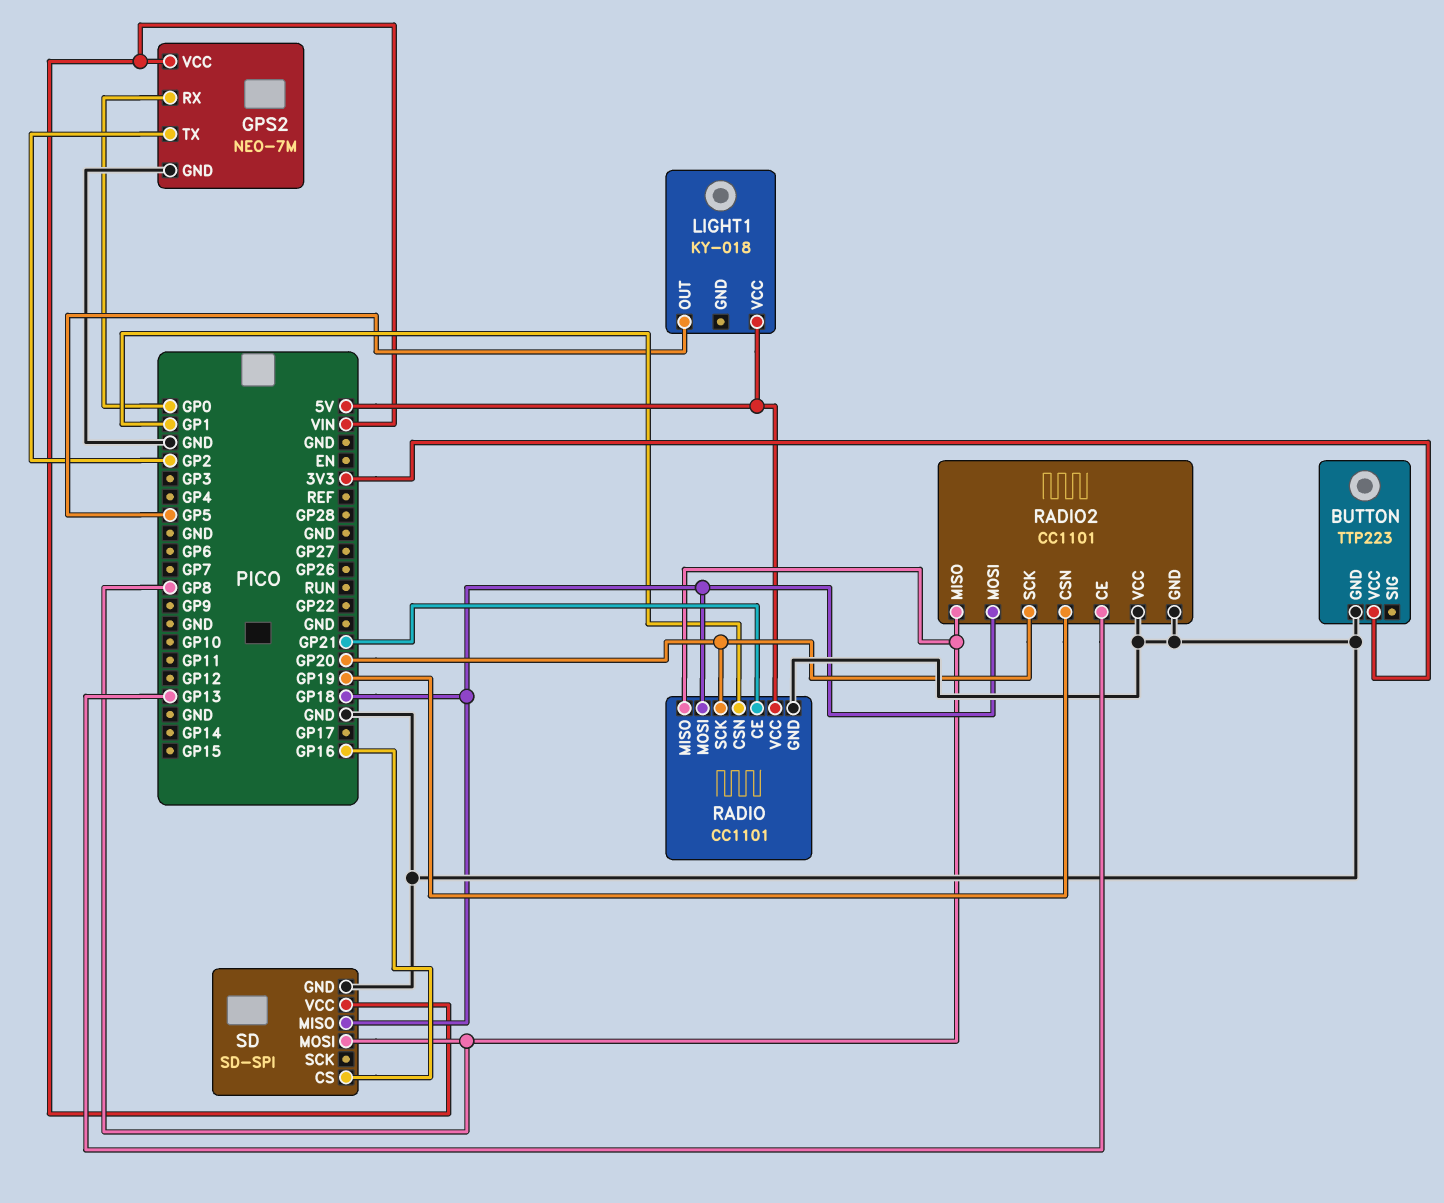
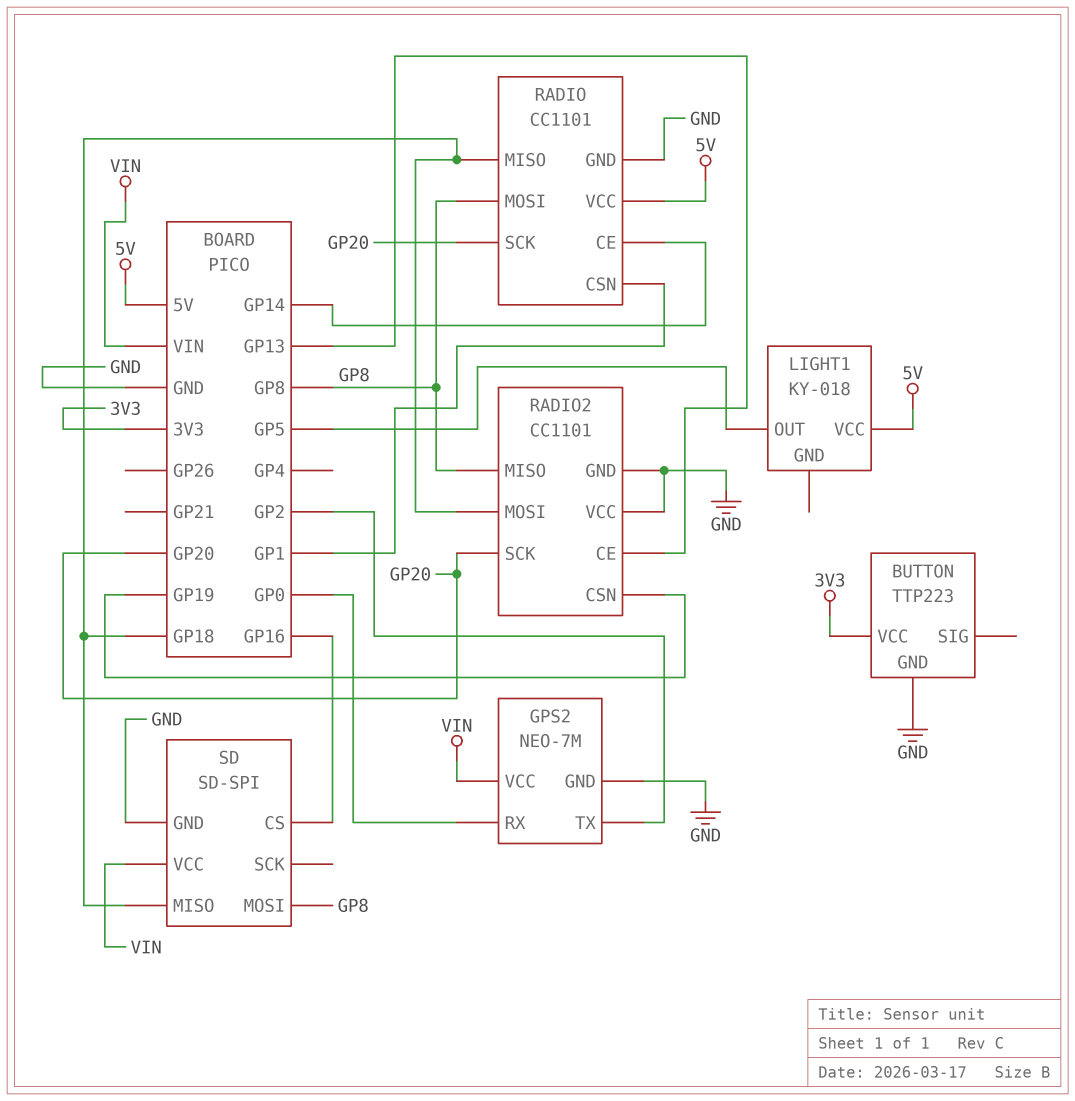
RADIO pin CE: GP21 -> GP14
RADIO pin MISO: GP8 -> GP18
RADIO pin MOSI: GP18 -> GP8

